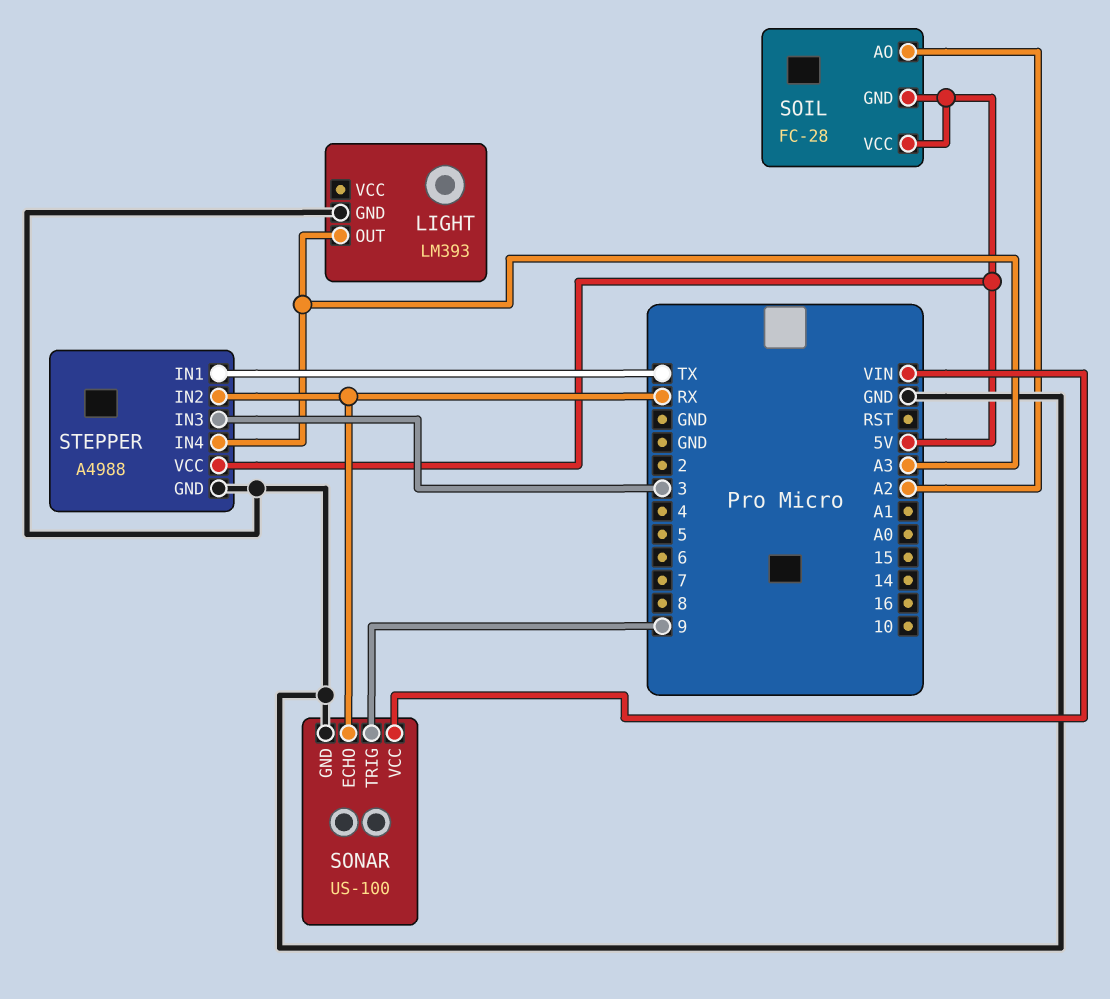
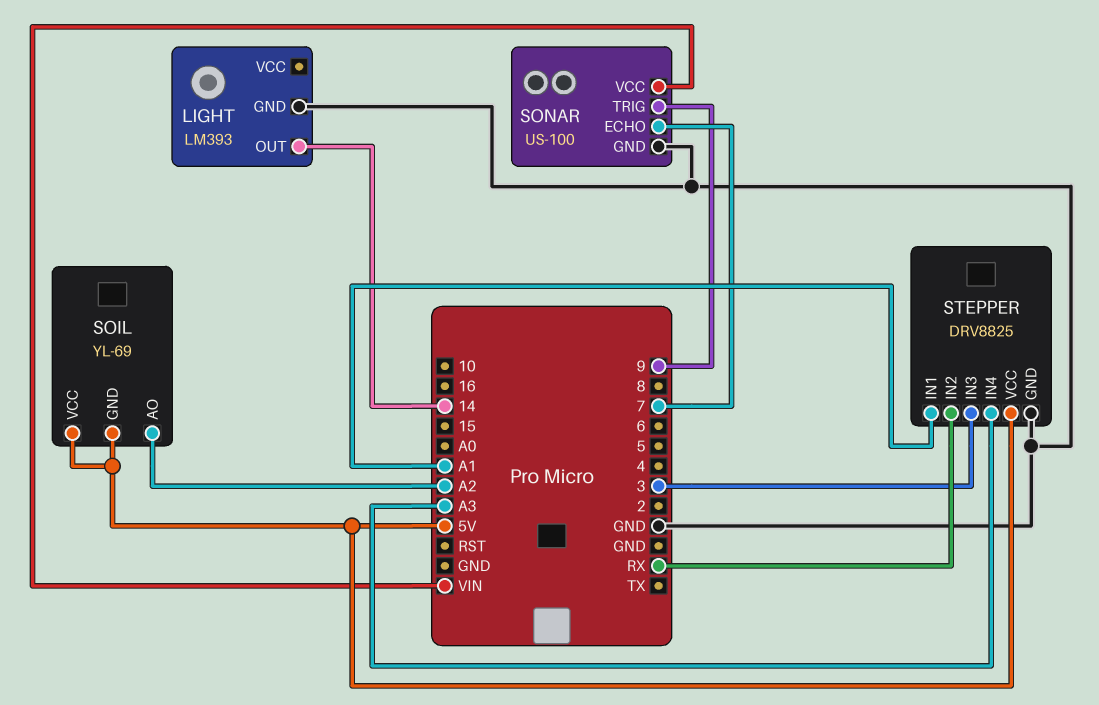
LIGHT pin OUT: A3 -> 14
SOIL: FC-28 -> YL-69
SONAR pin ECHO: RX -> 7
STEPPER: A4988 -> DRV8825
STEPPER pin IN1: TX -> A1

